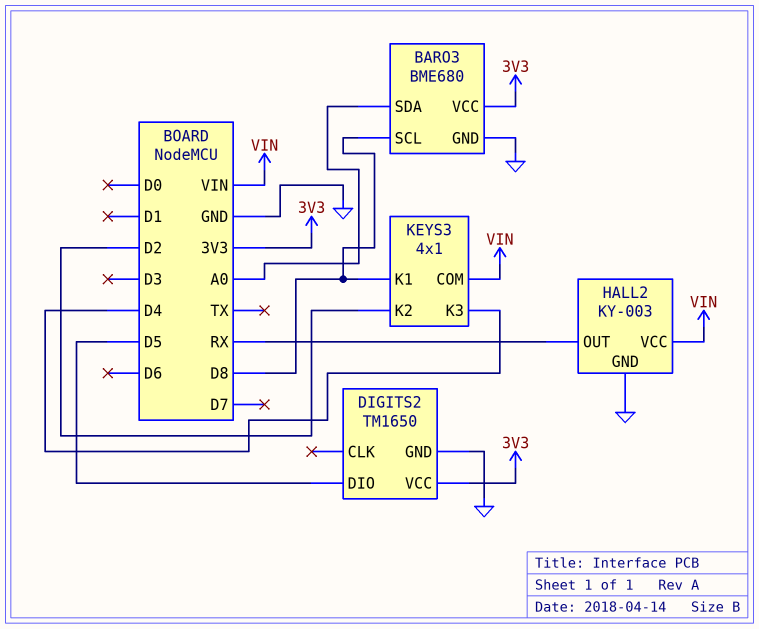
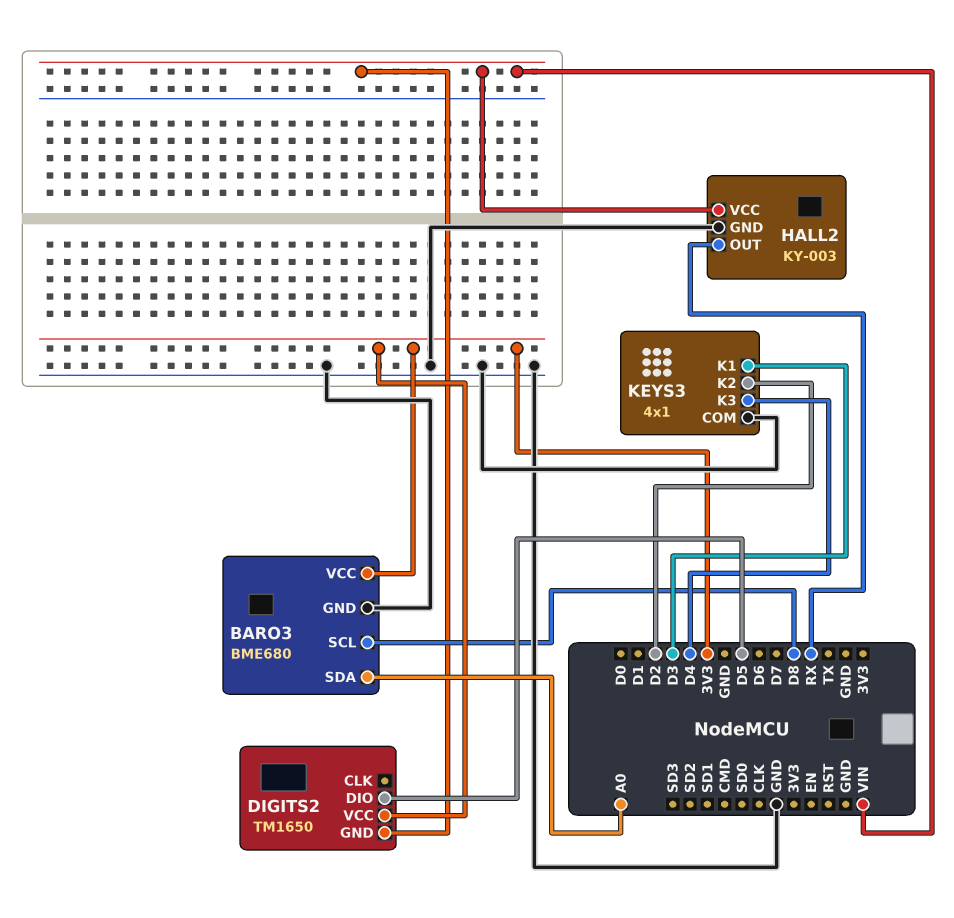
DIGITS2 pin GND: GND -> VIN
KEYS3 pin COM: VIN -> GND
KEYS3 pin K1: D8 -> D3

